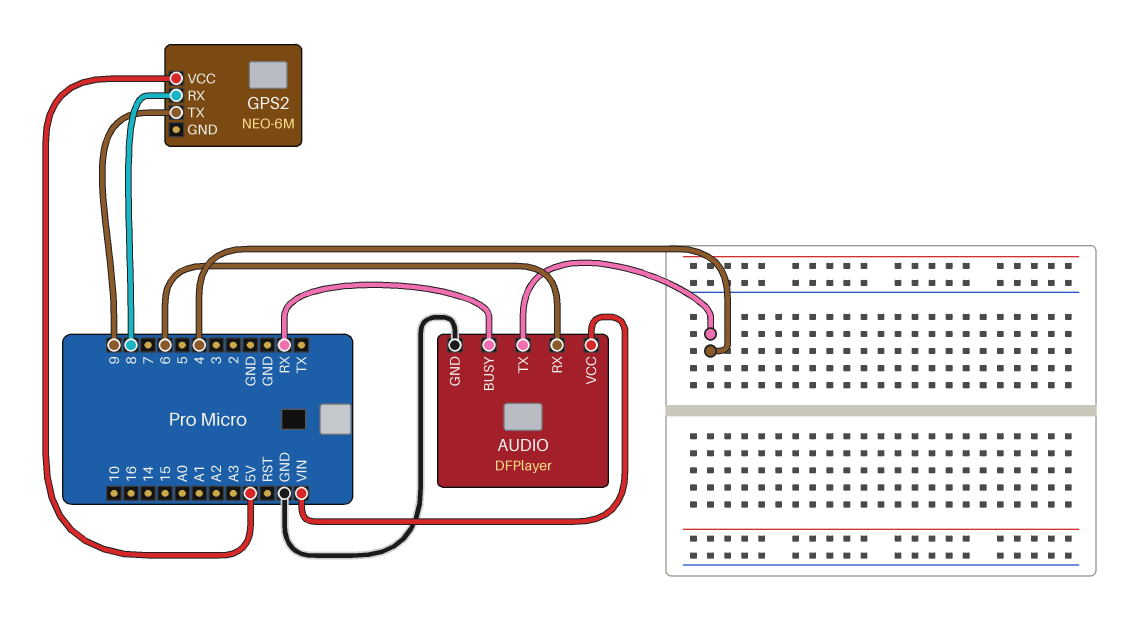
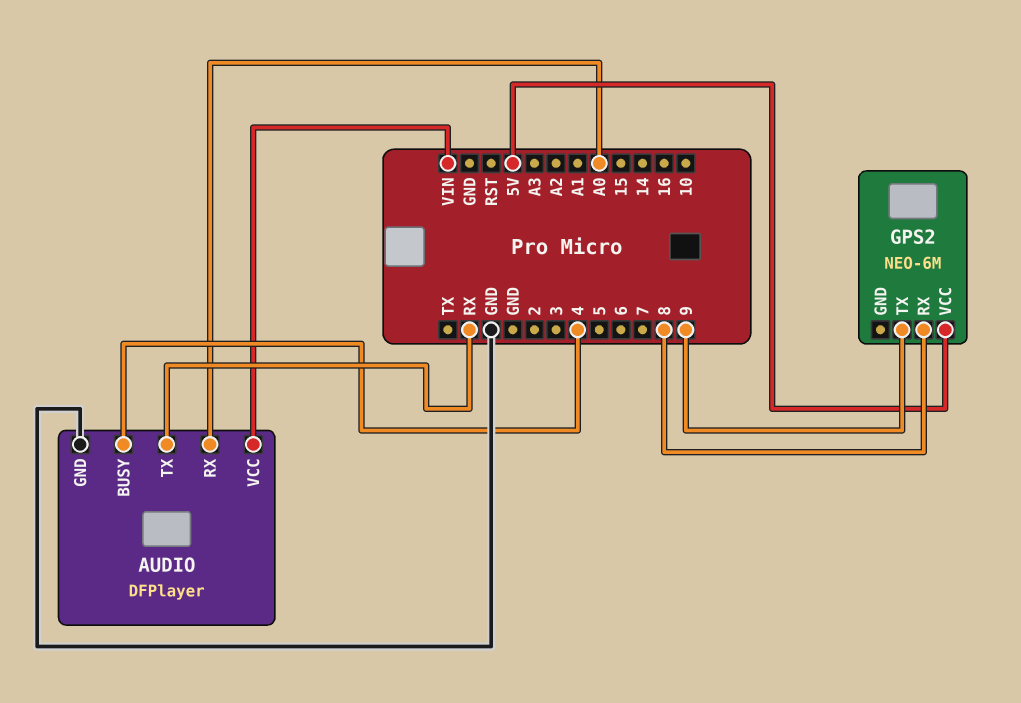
AUDIO pin BUSY: RX -> 4
AUDIO pin RX: 6 -> A0
AUDIO pin TX: 4 -> RX

